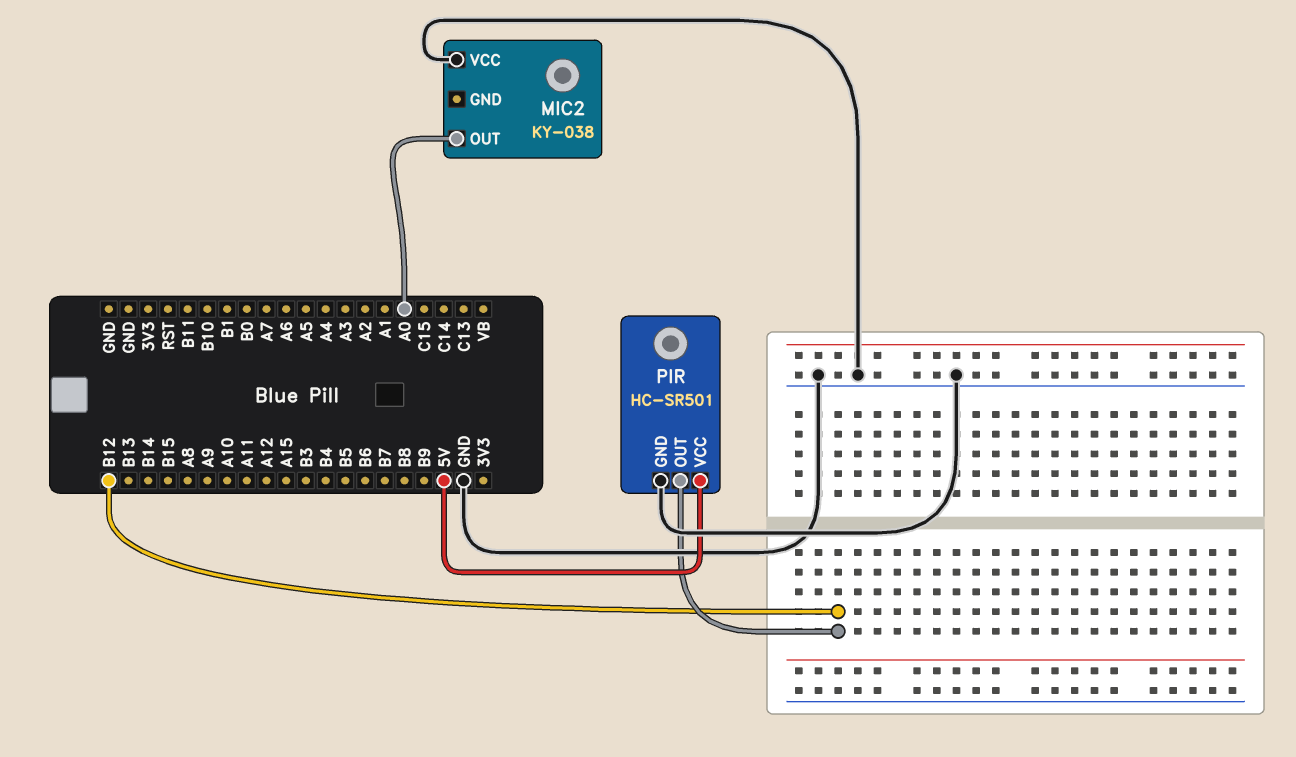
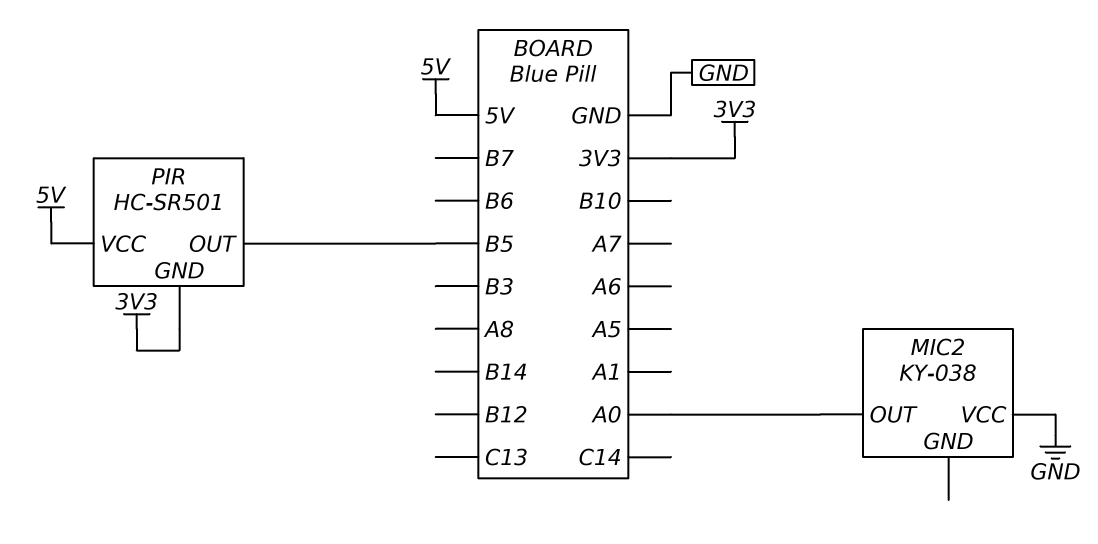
PIR pin GND: GND -> 3V3
PIR pin OUT: B12 -> B5

